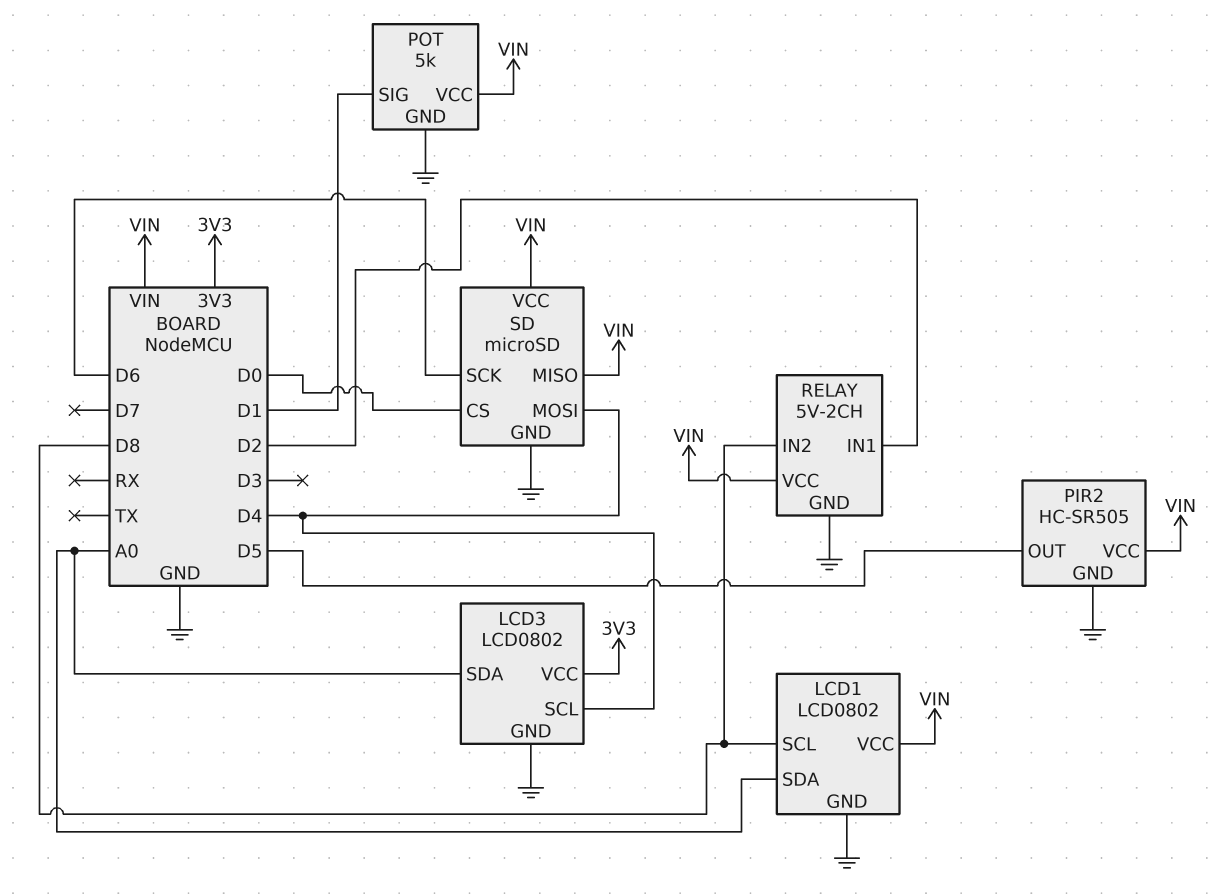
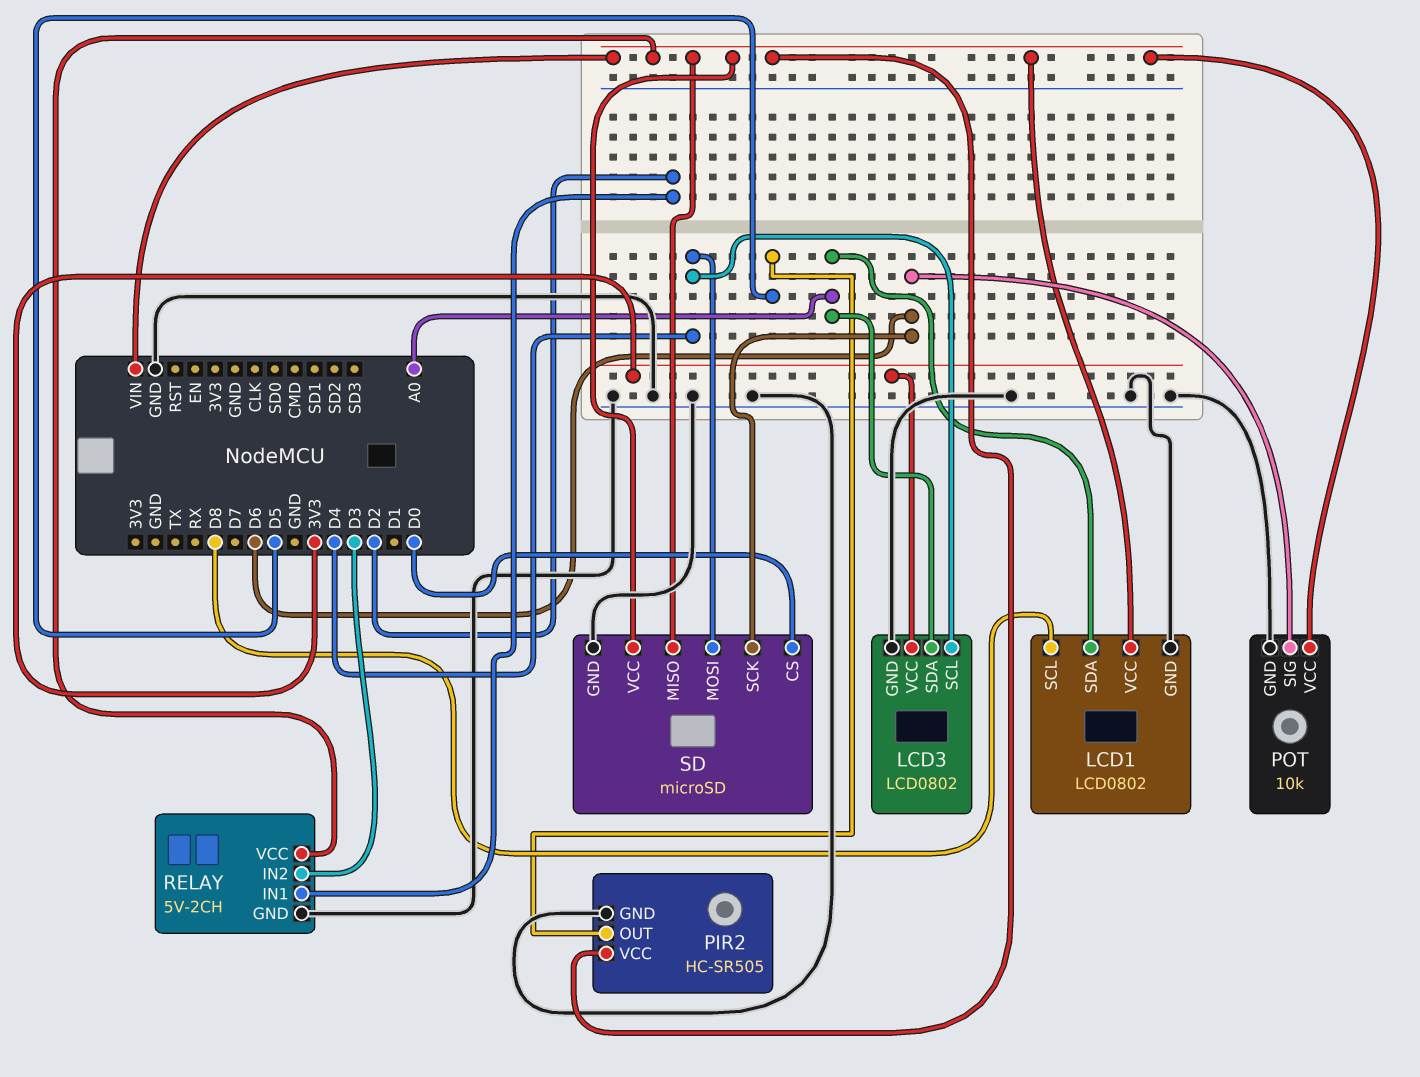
POT: 5k -> 10k
POT pin SIG: D1 -> D6
RELAY pin IN2: D8 -> D3

